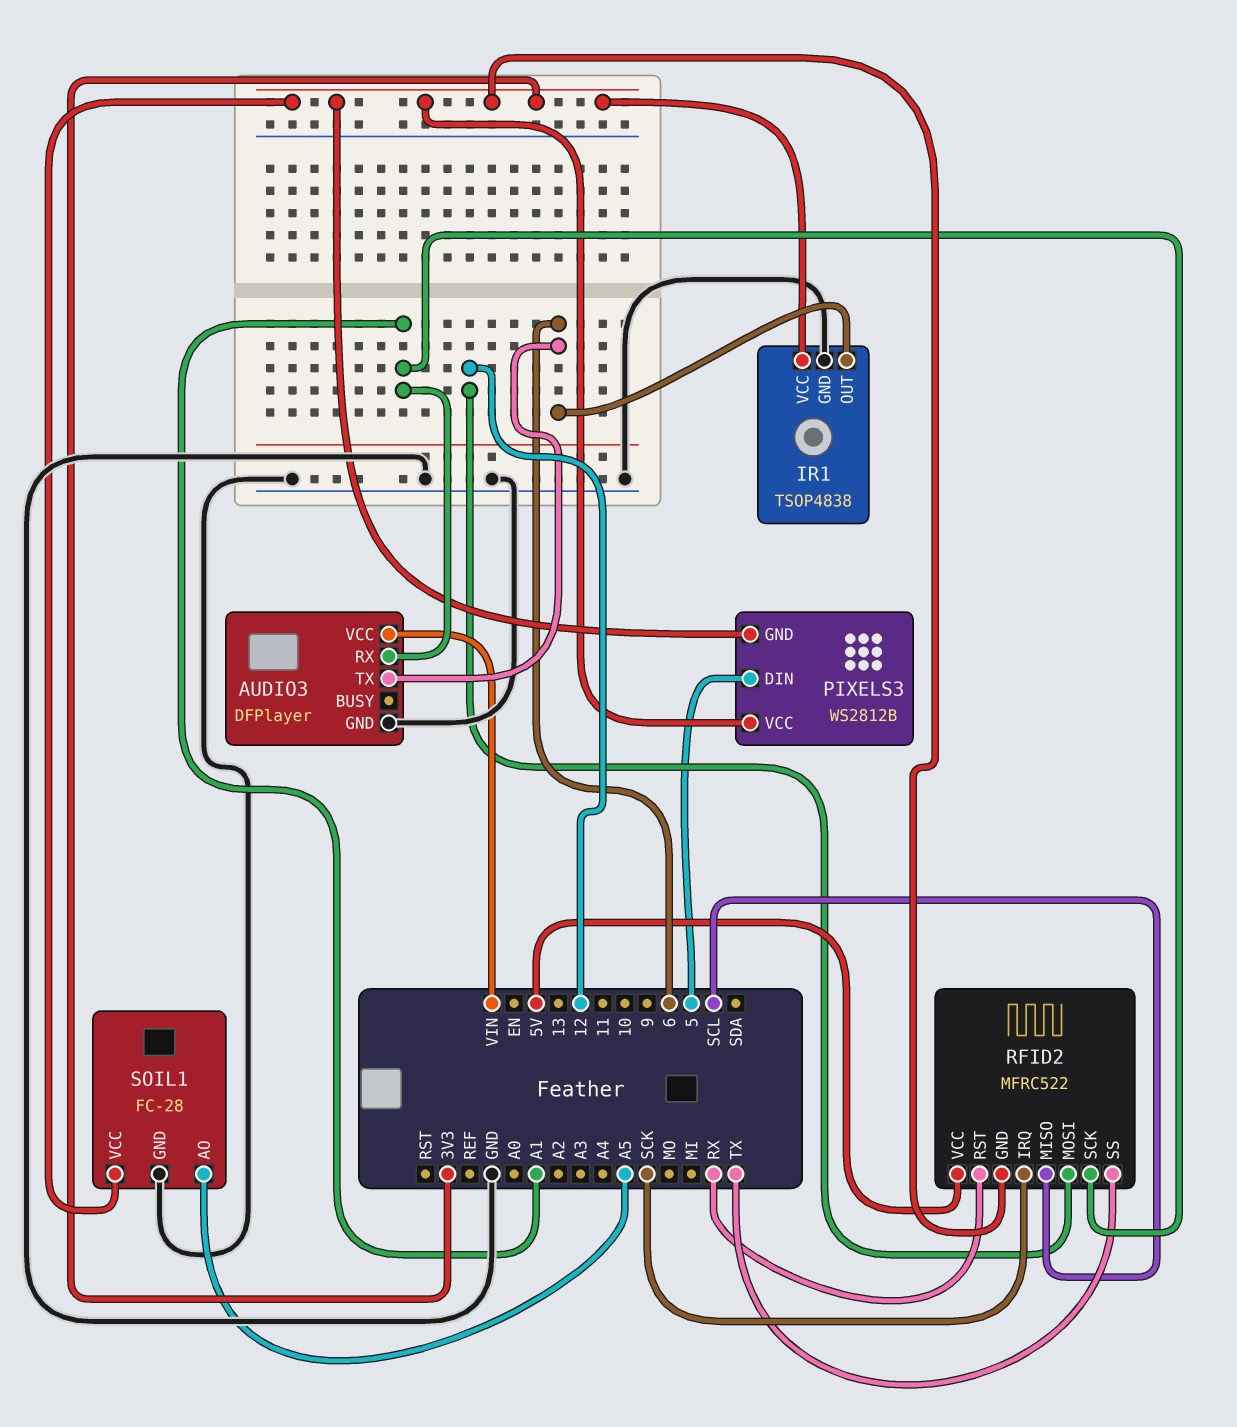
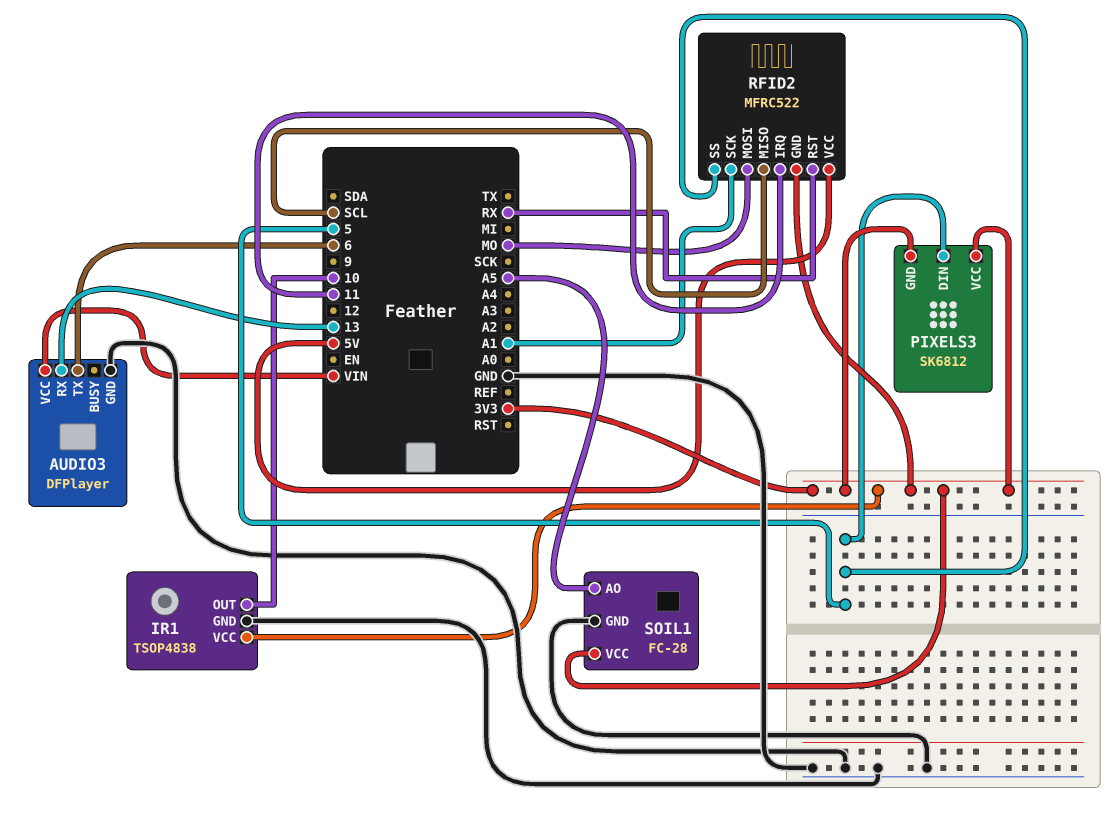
AUDIO3 pin RX: A1 -> 13
IR1 pin OUT: 6 -> 10
PIXELS3: WS2812B -> SK6812
RFID2 pin IRQ: SCK -> 11
RFID2 pin MOSI: 12 -> MO
RFID2 pin SS: TX -> 5

